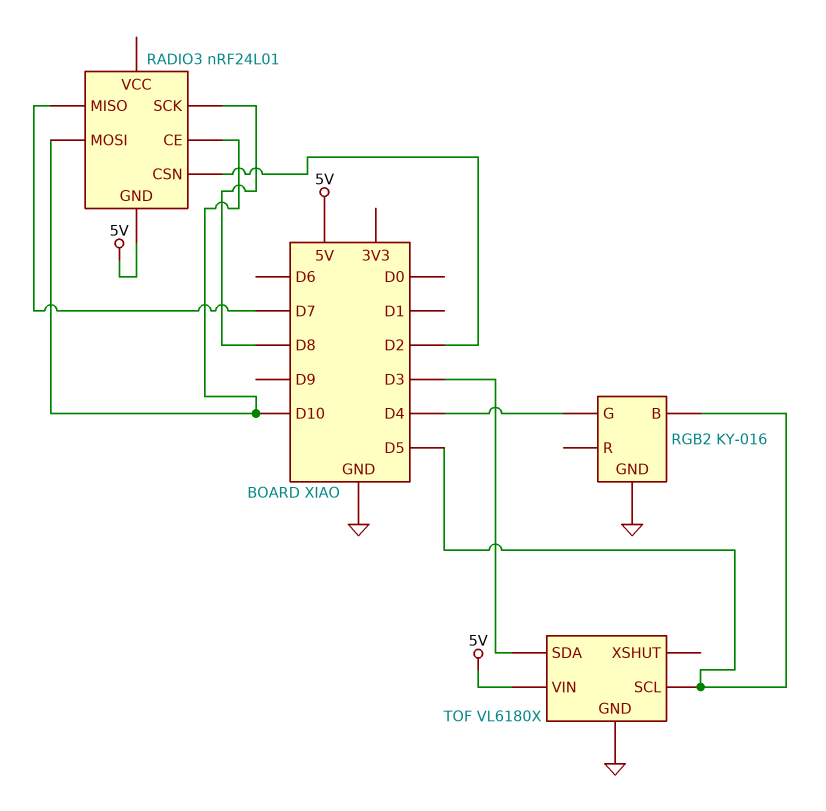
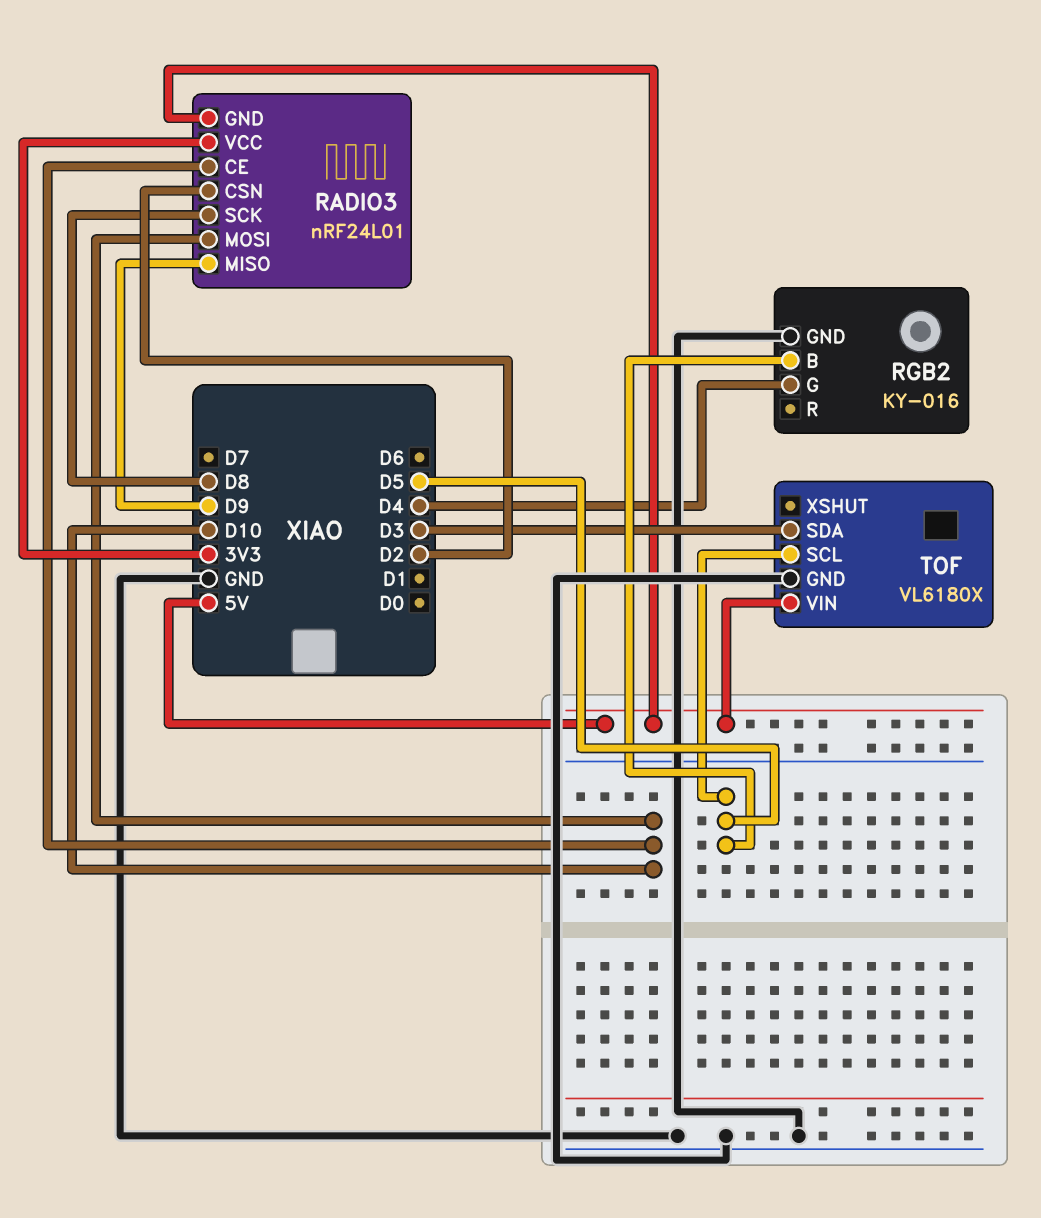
RADIO3 pin MISO: D7 -> D9
RADIO3 pin VCC: none -> 3V3

